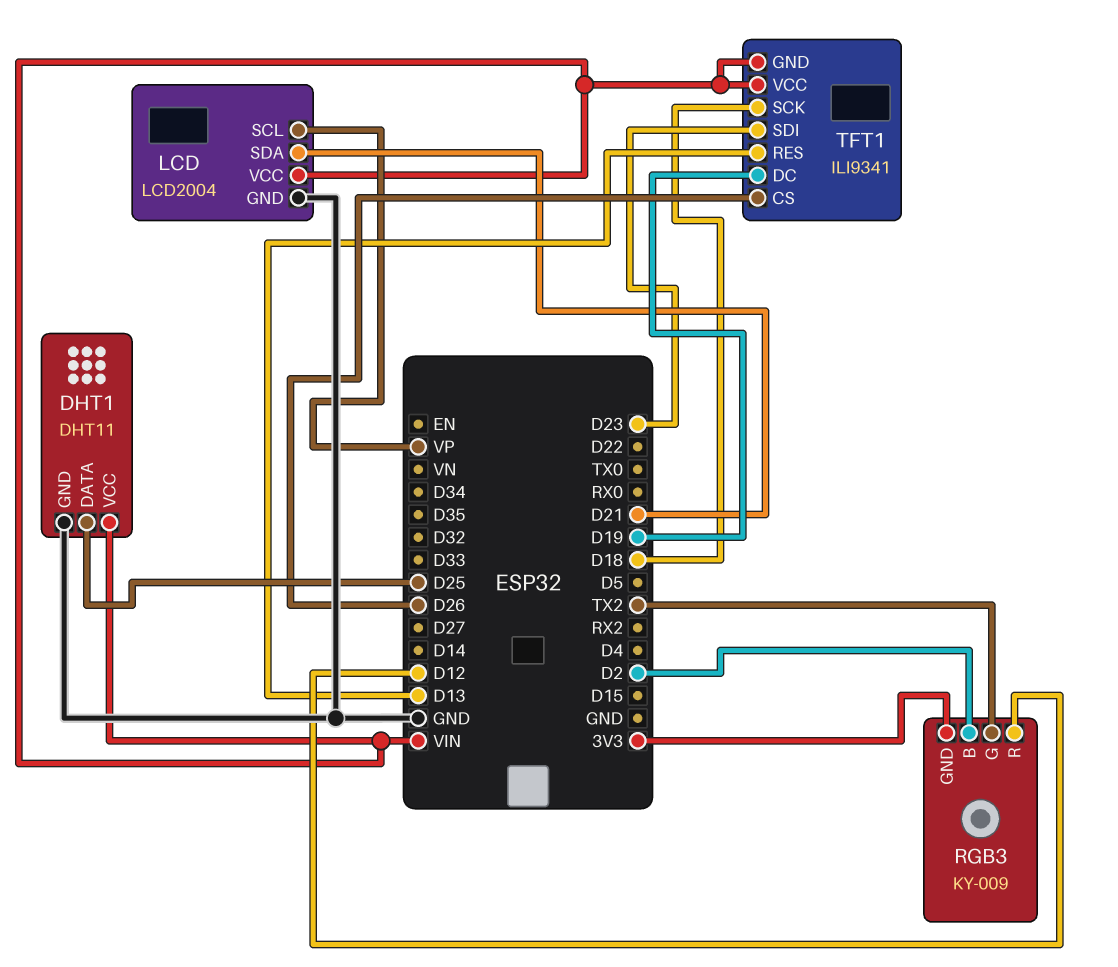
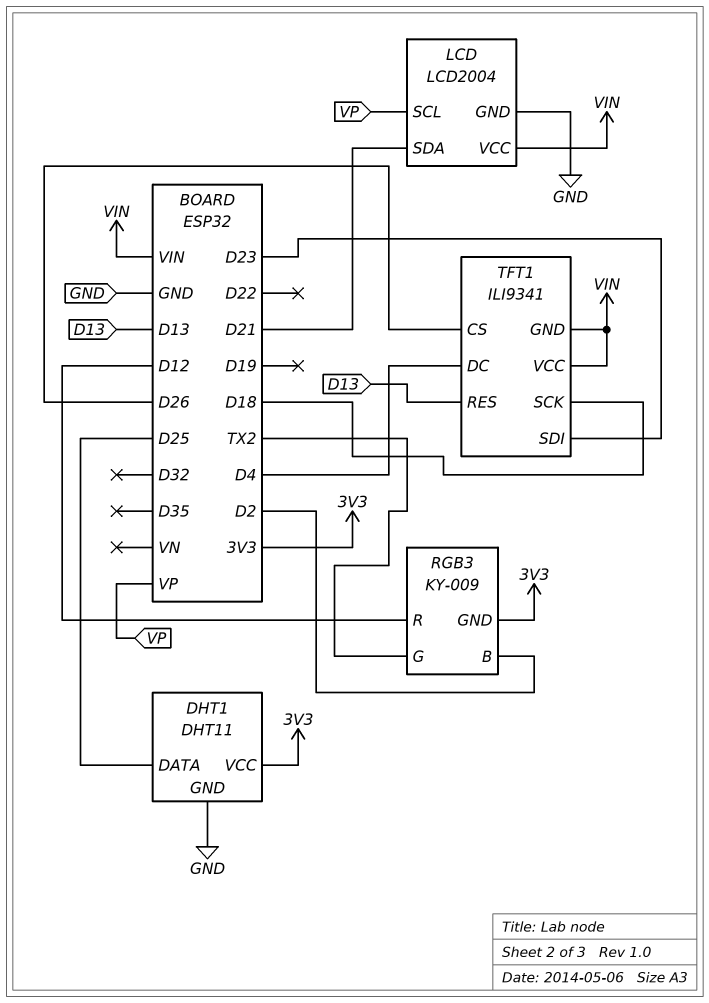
DHT1 pin VCC: VIN -> 3V3
TFT1 pin DC: D19 -> D4

